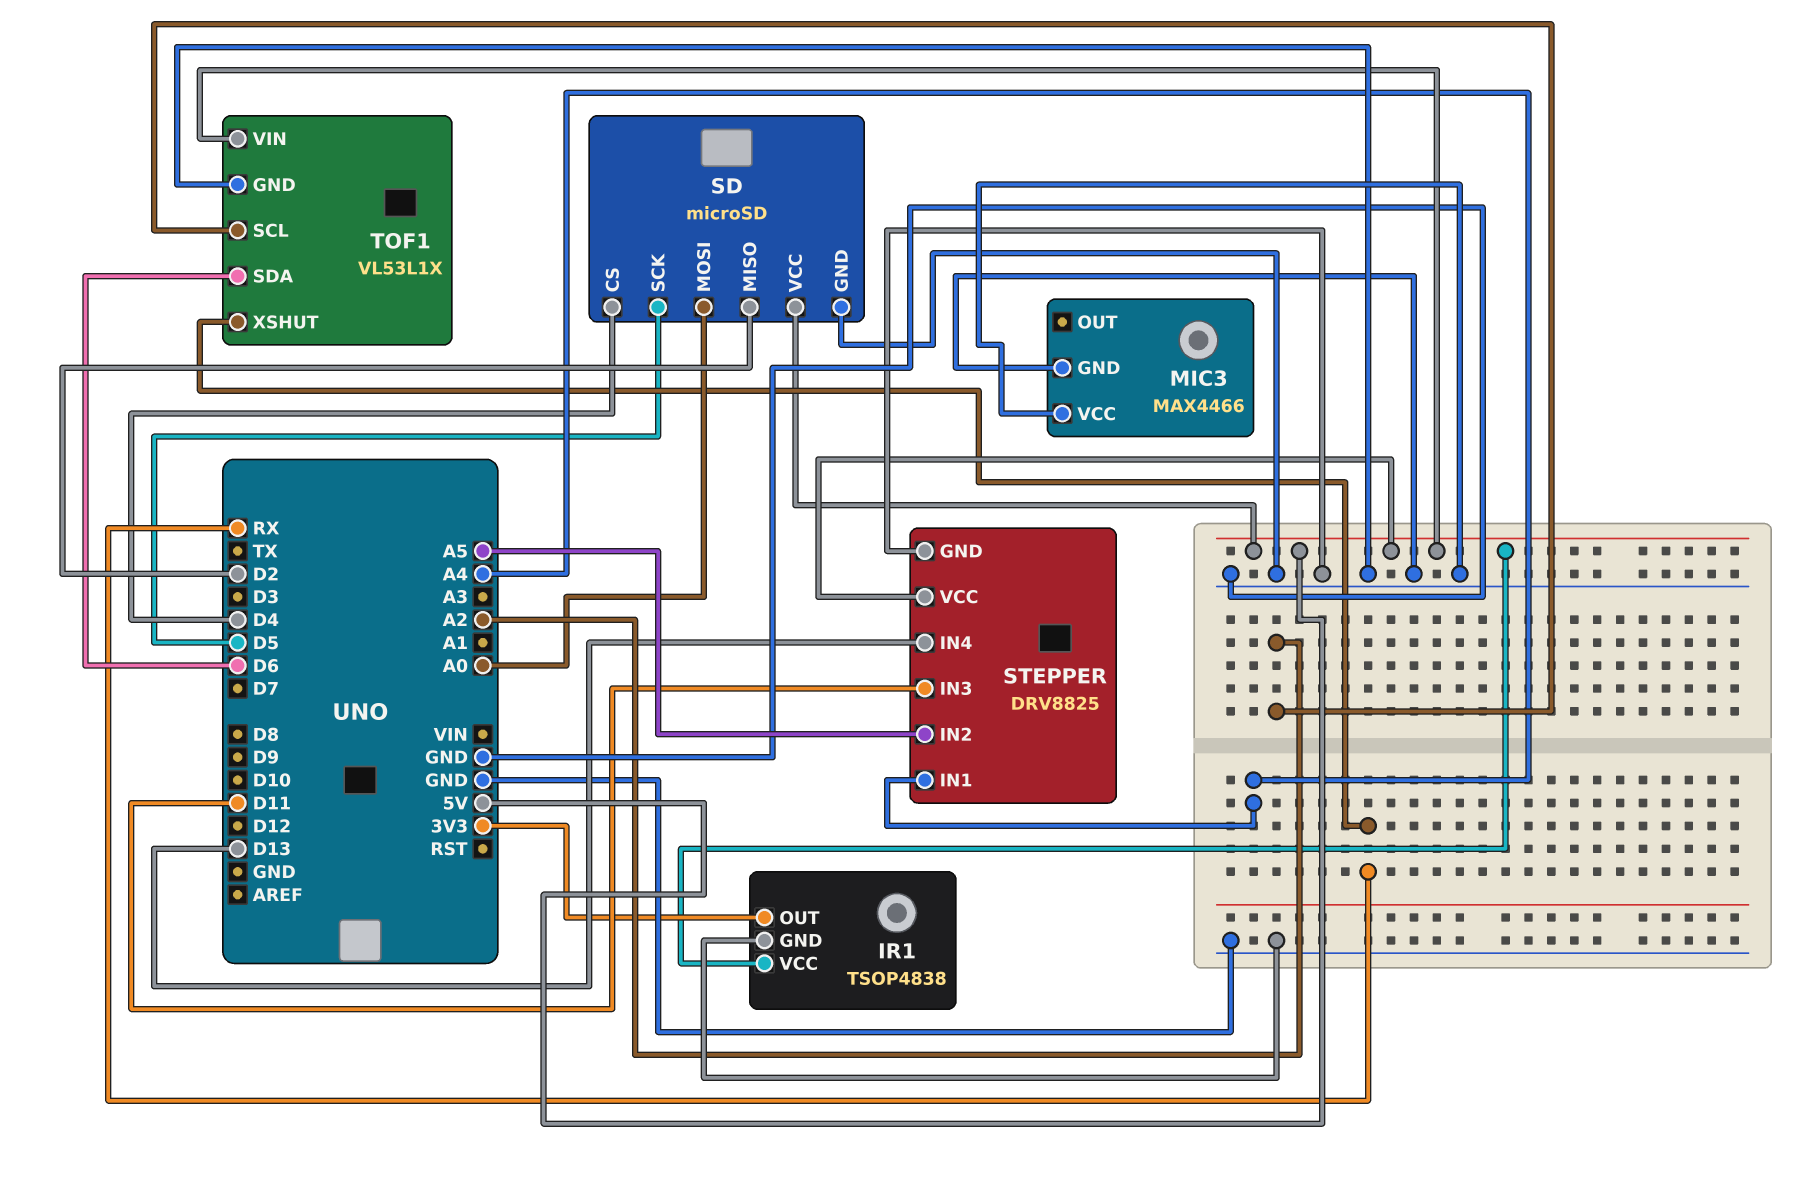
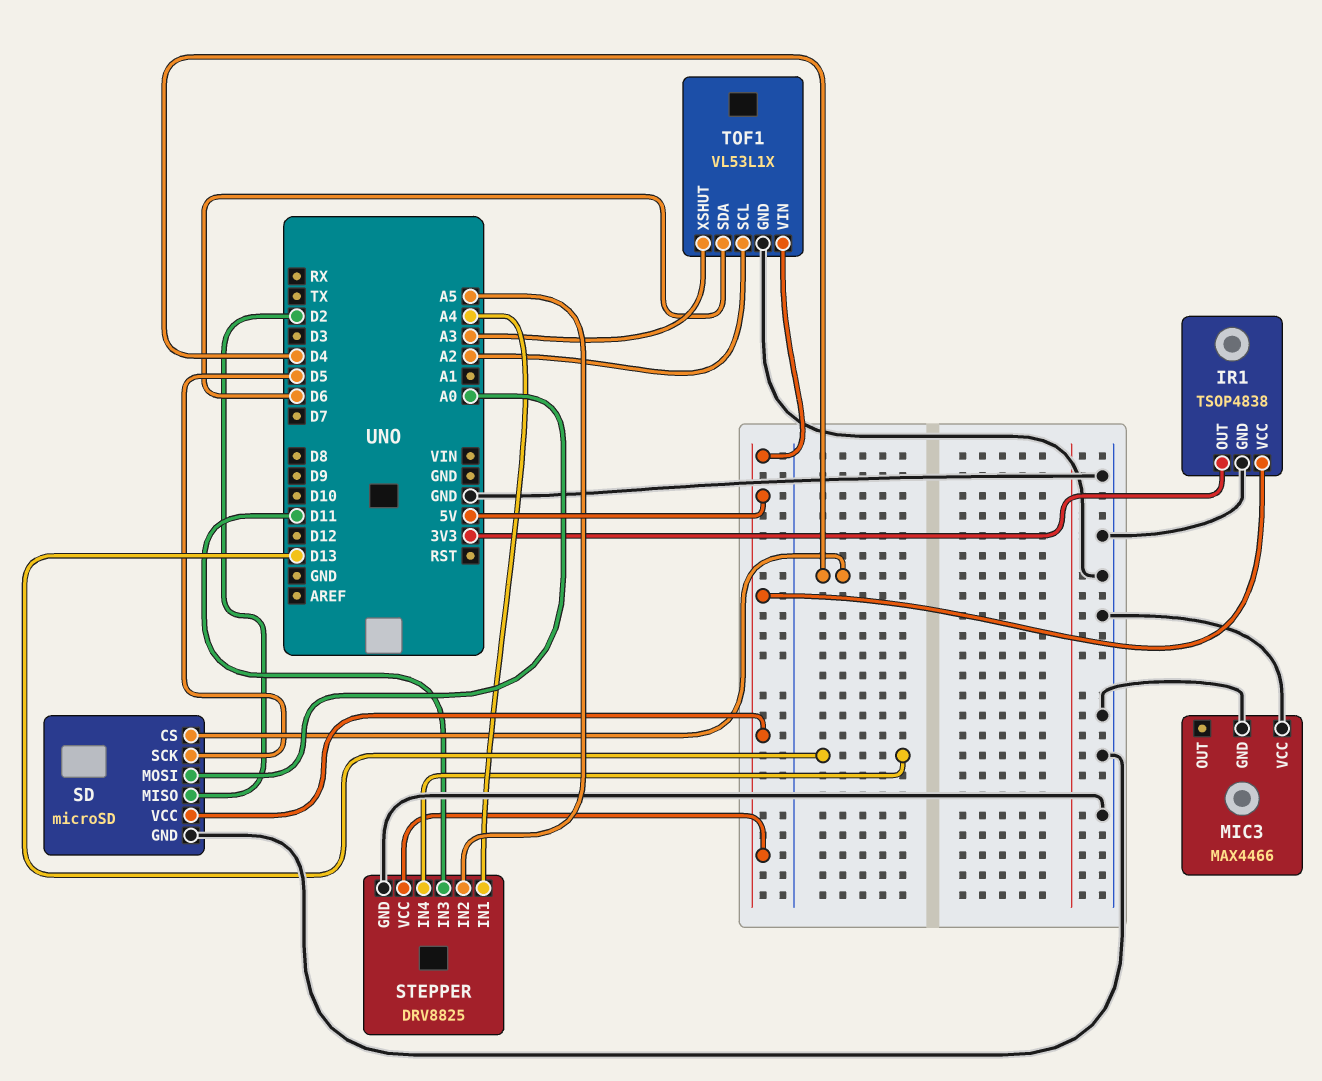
TOF1 pin XSHUT: RX -> A3

